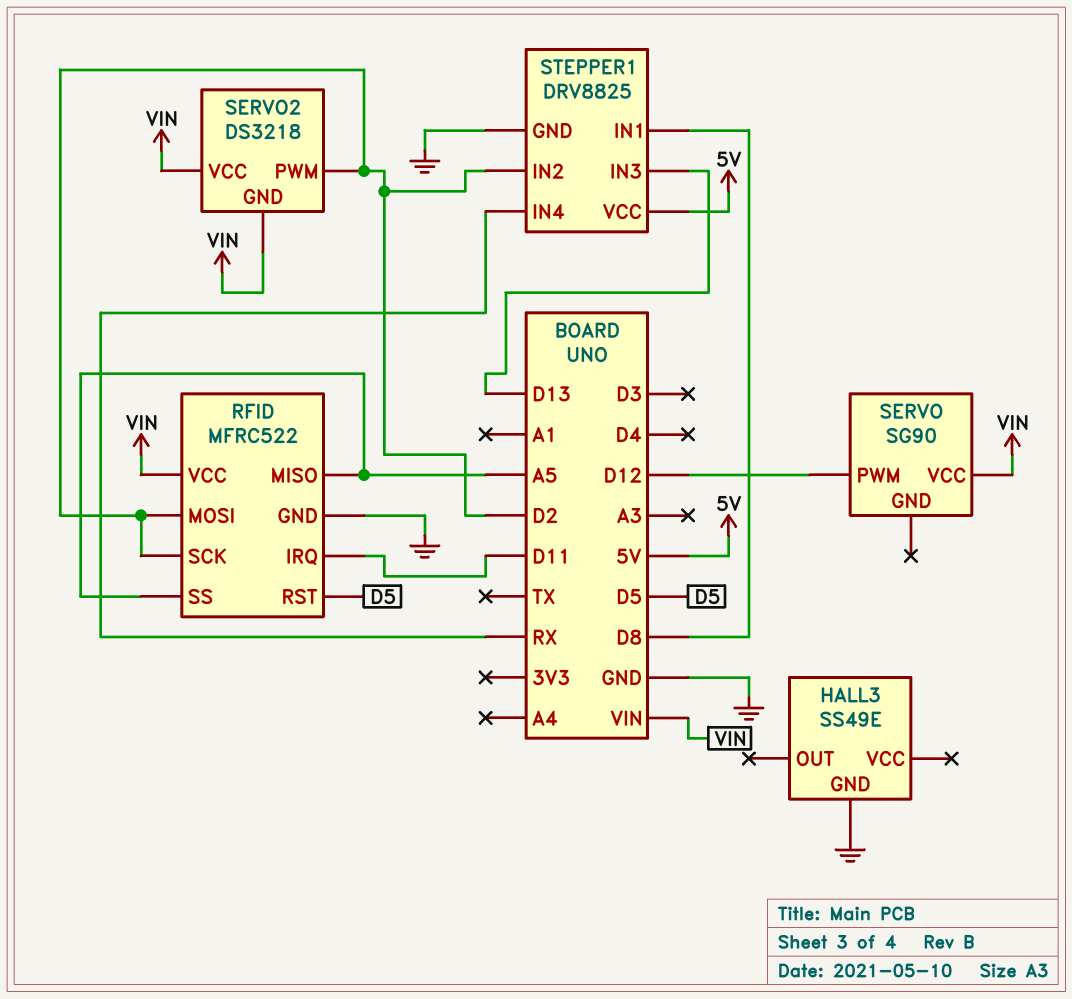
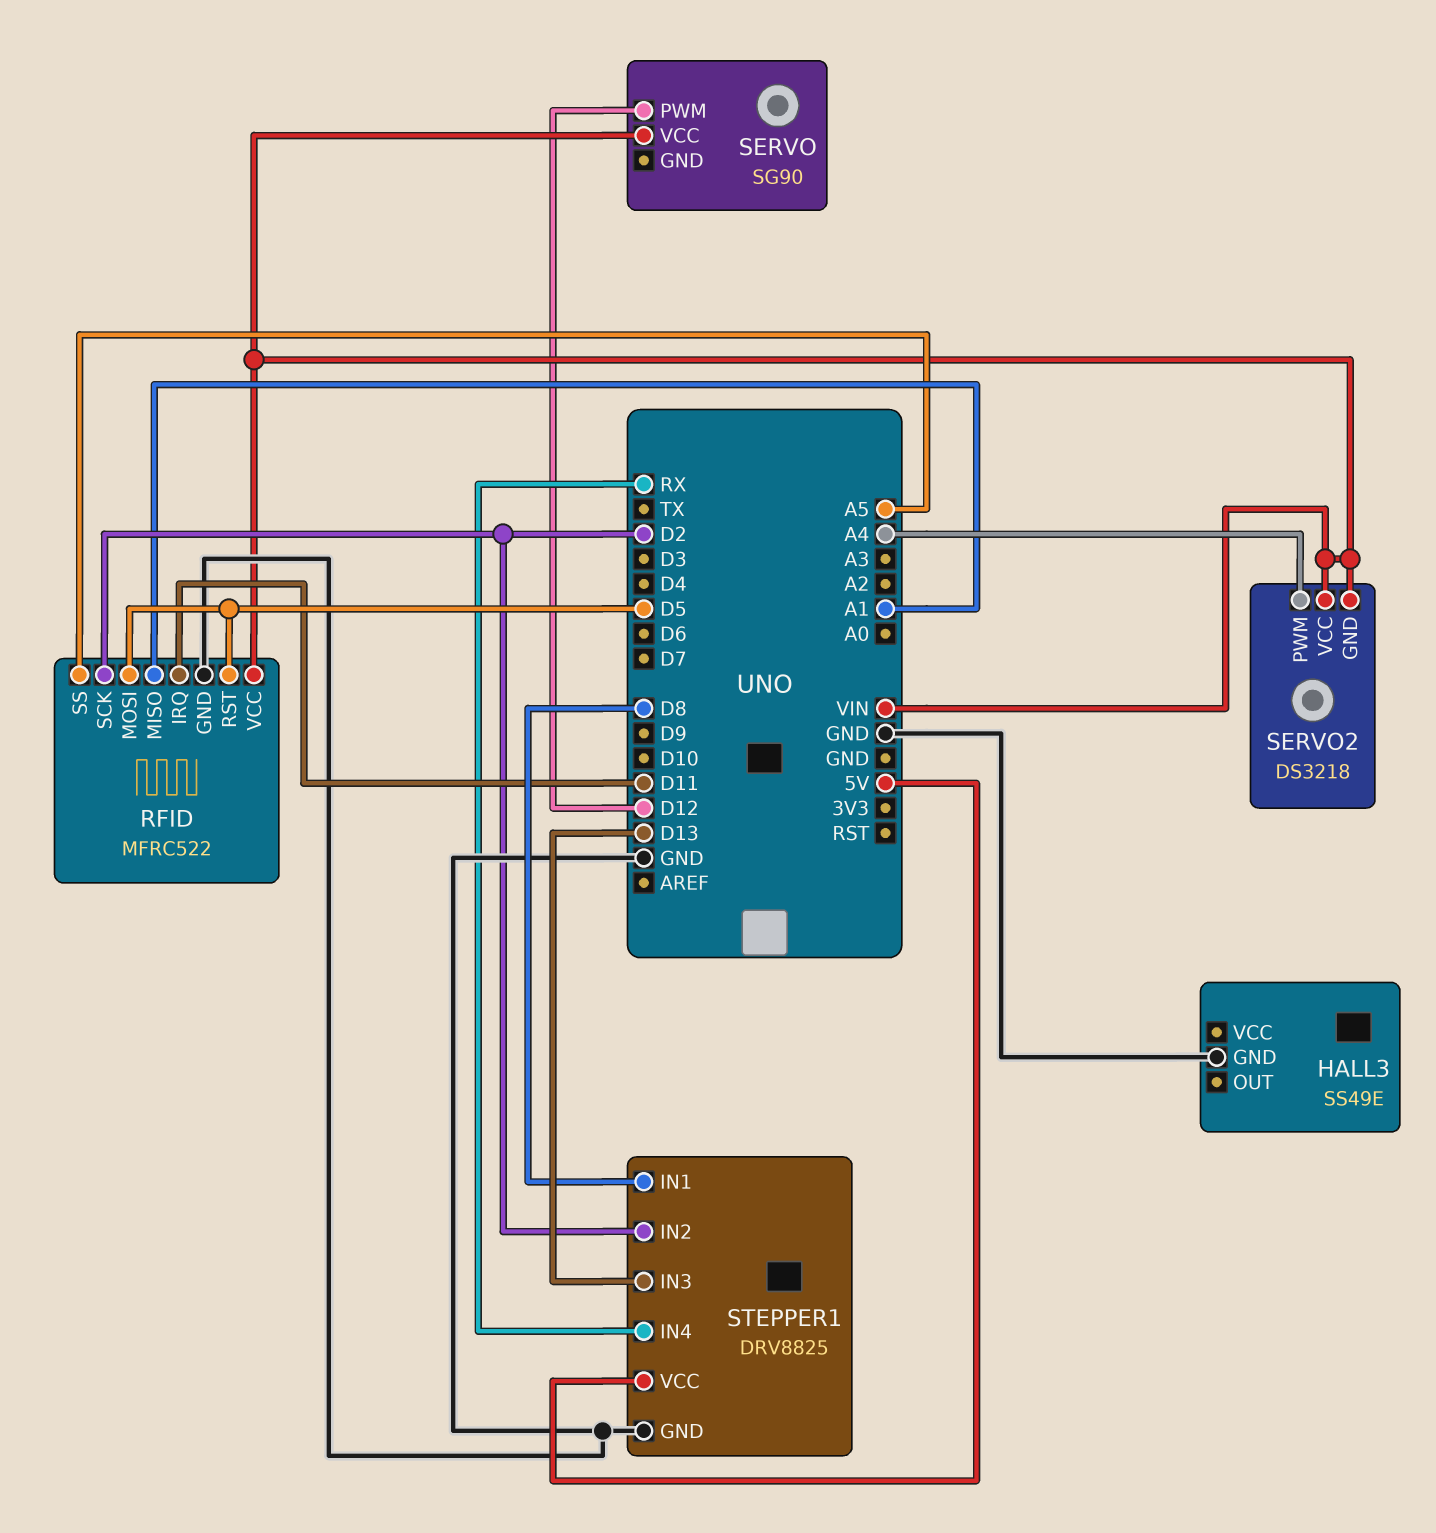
RFID pin MISO: A5 -> A1
RFID pin MOSI: D2 -> D5
SERVO2 pin PWM: D2 -> A4

